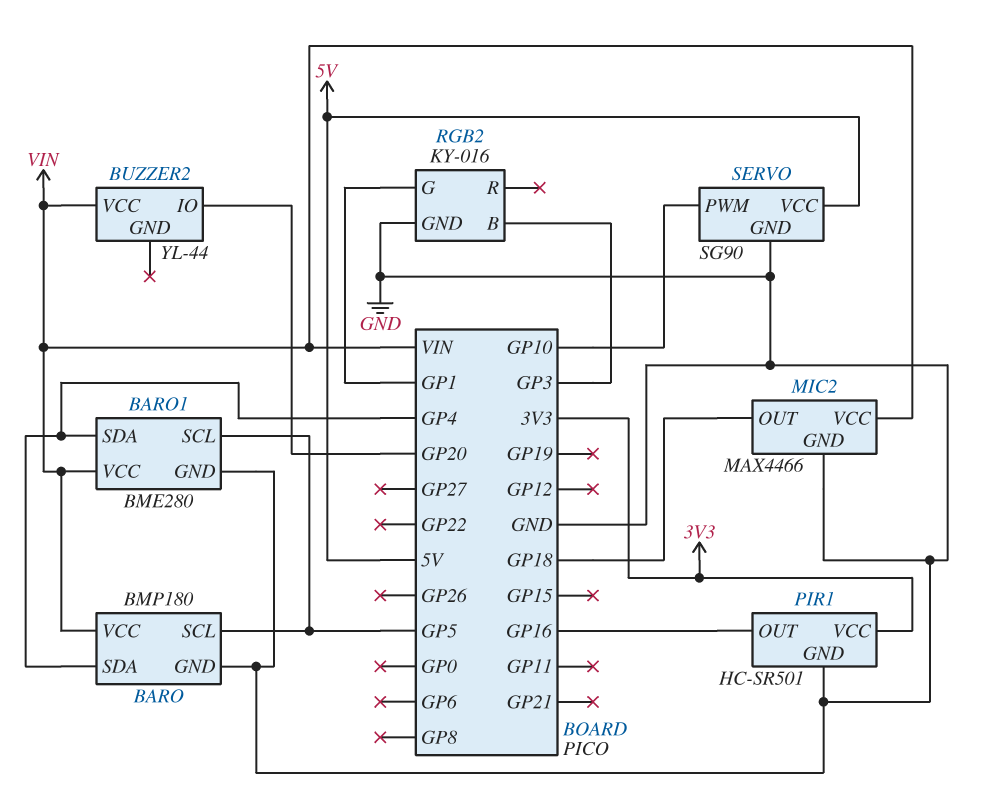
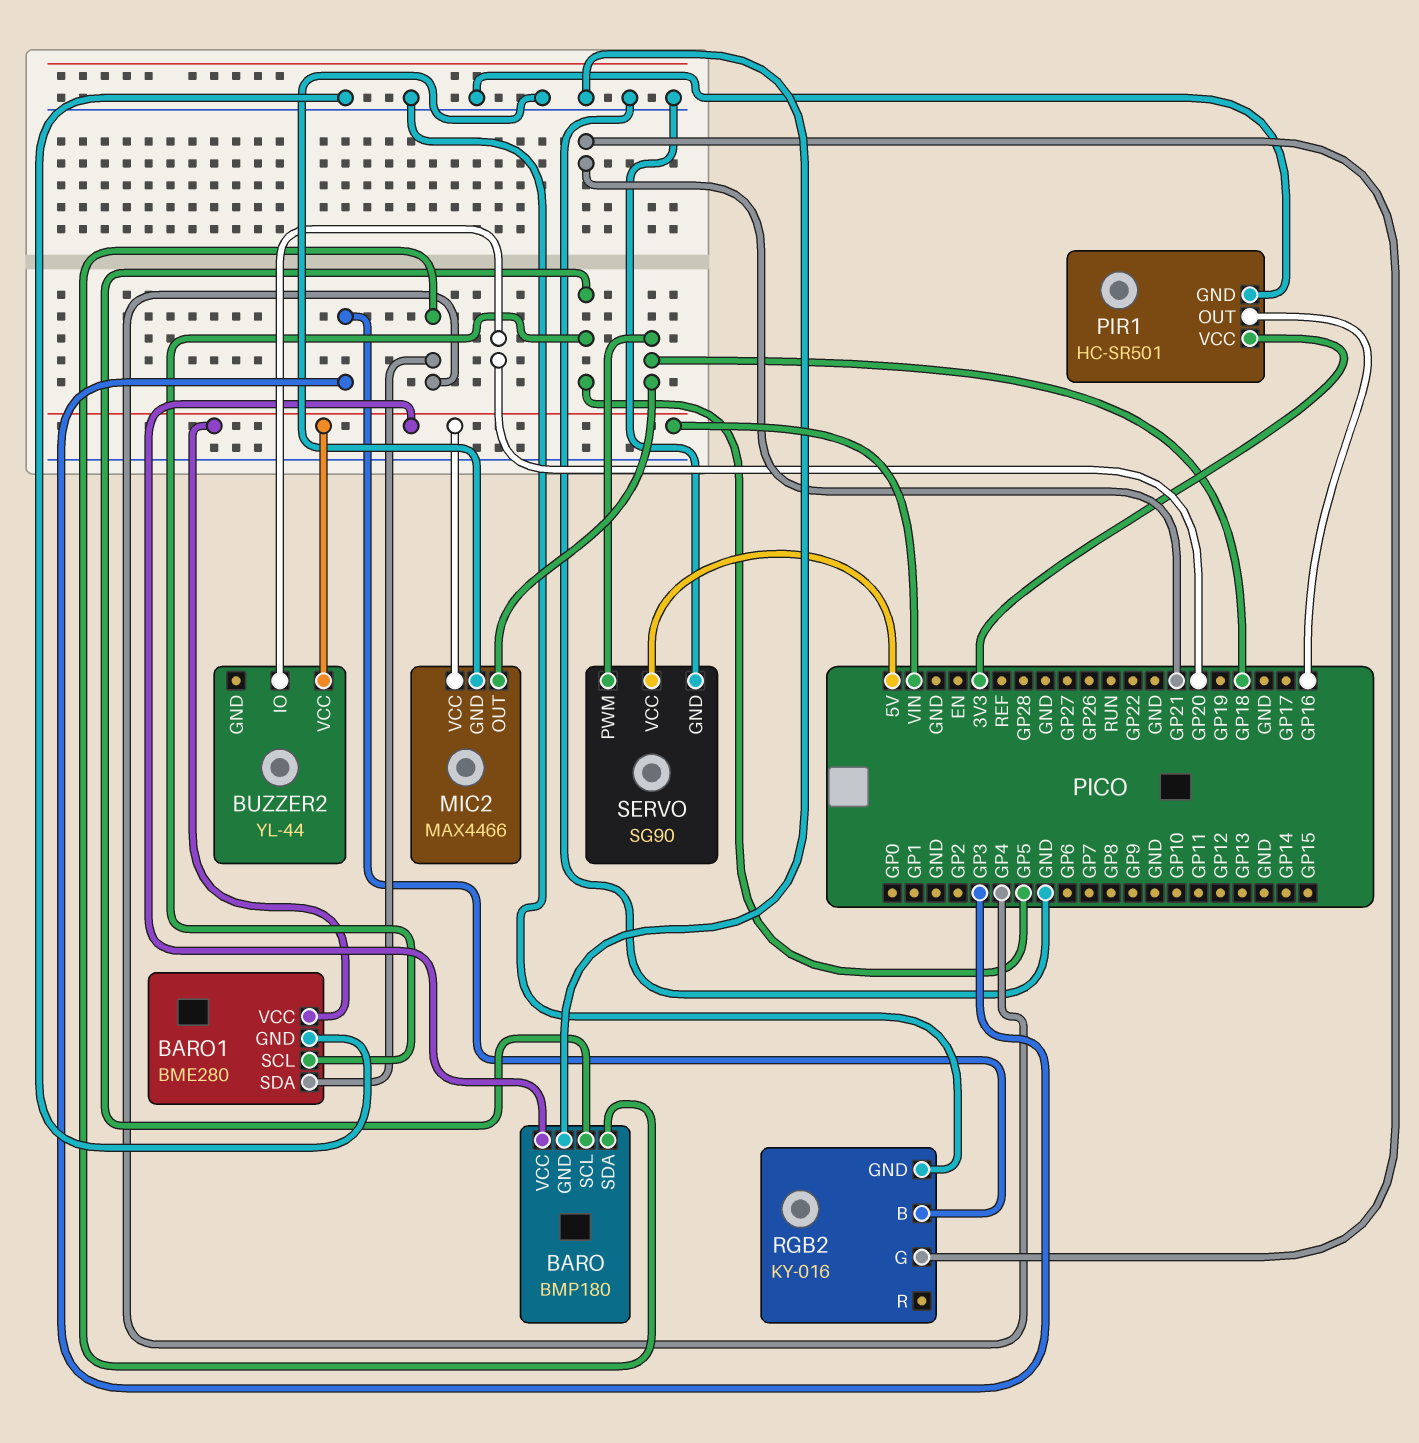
RGB2 pin G: GP1 -> GP21
SERVO pin PWM: GP10 -> GP18

